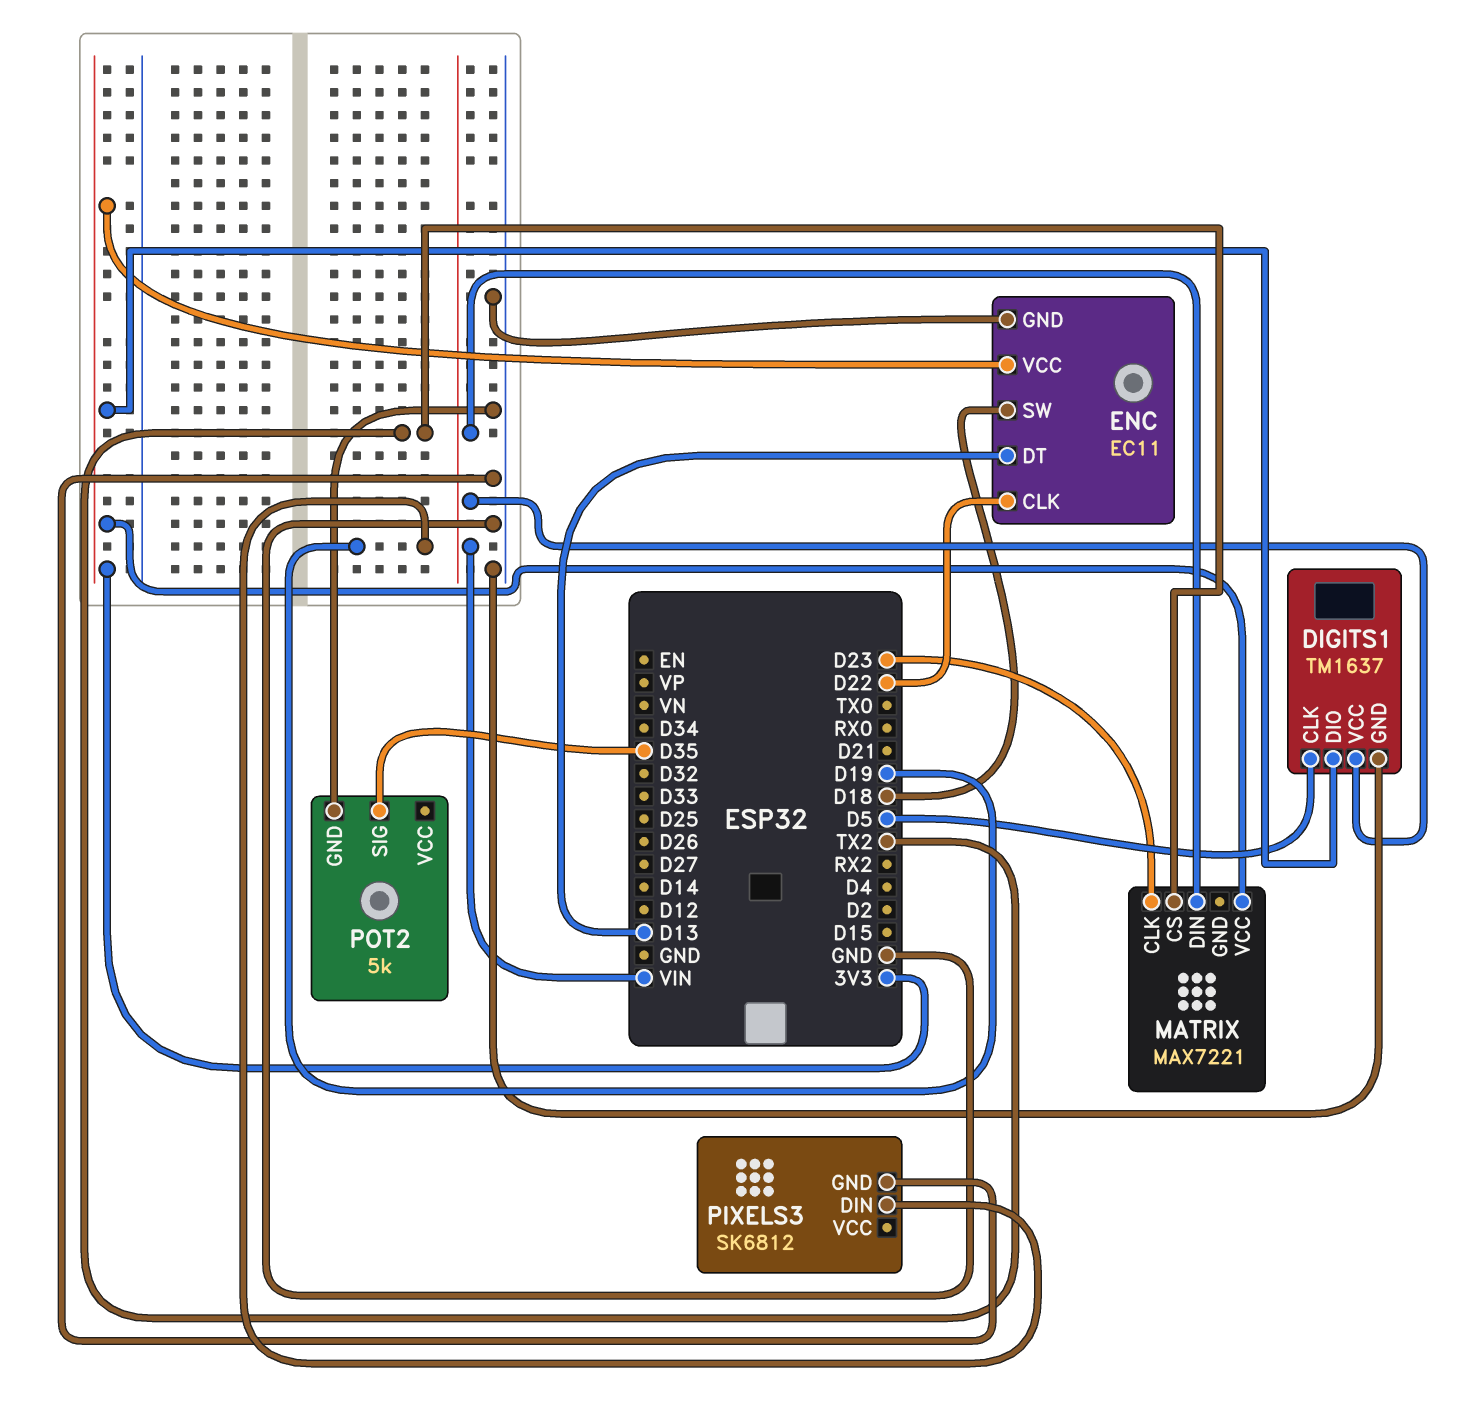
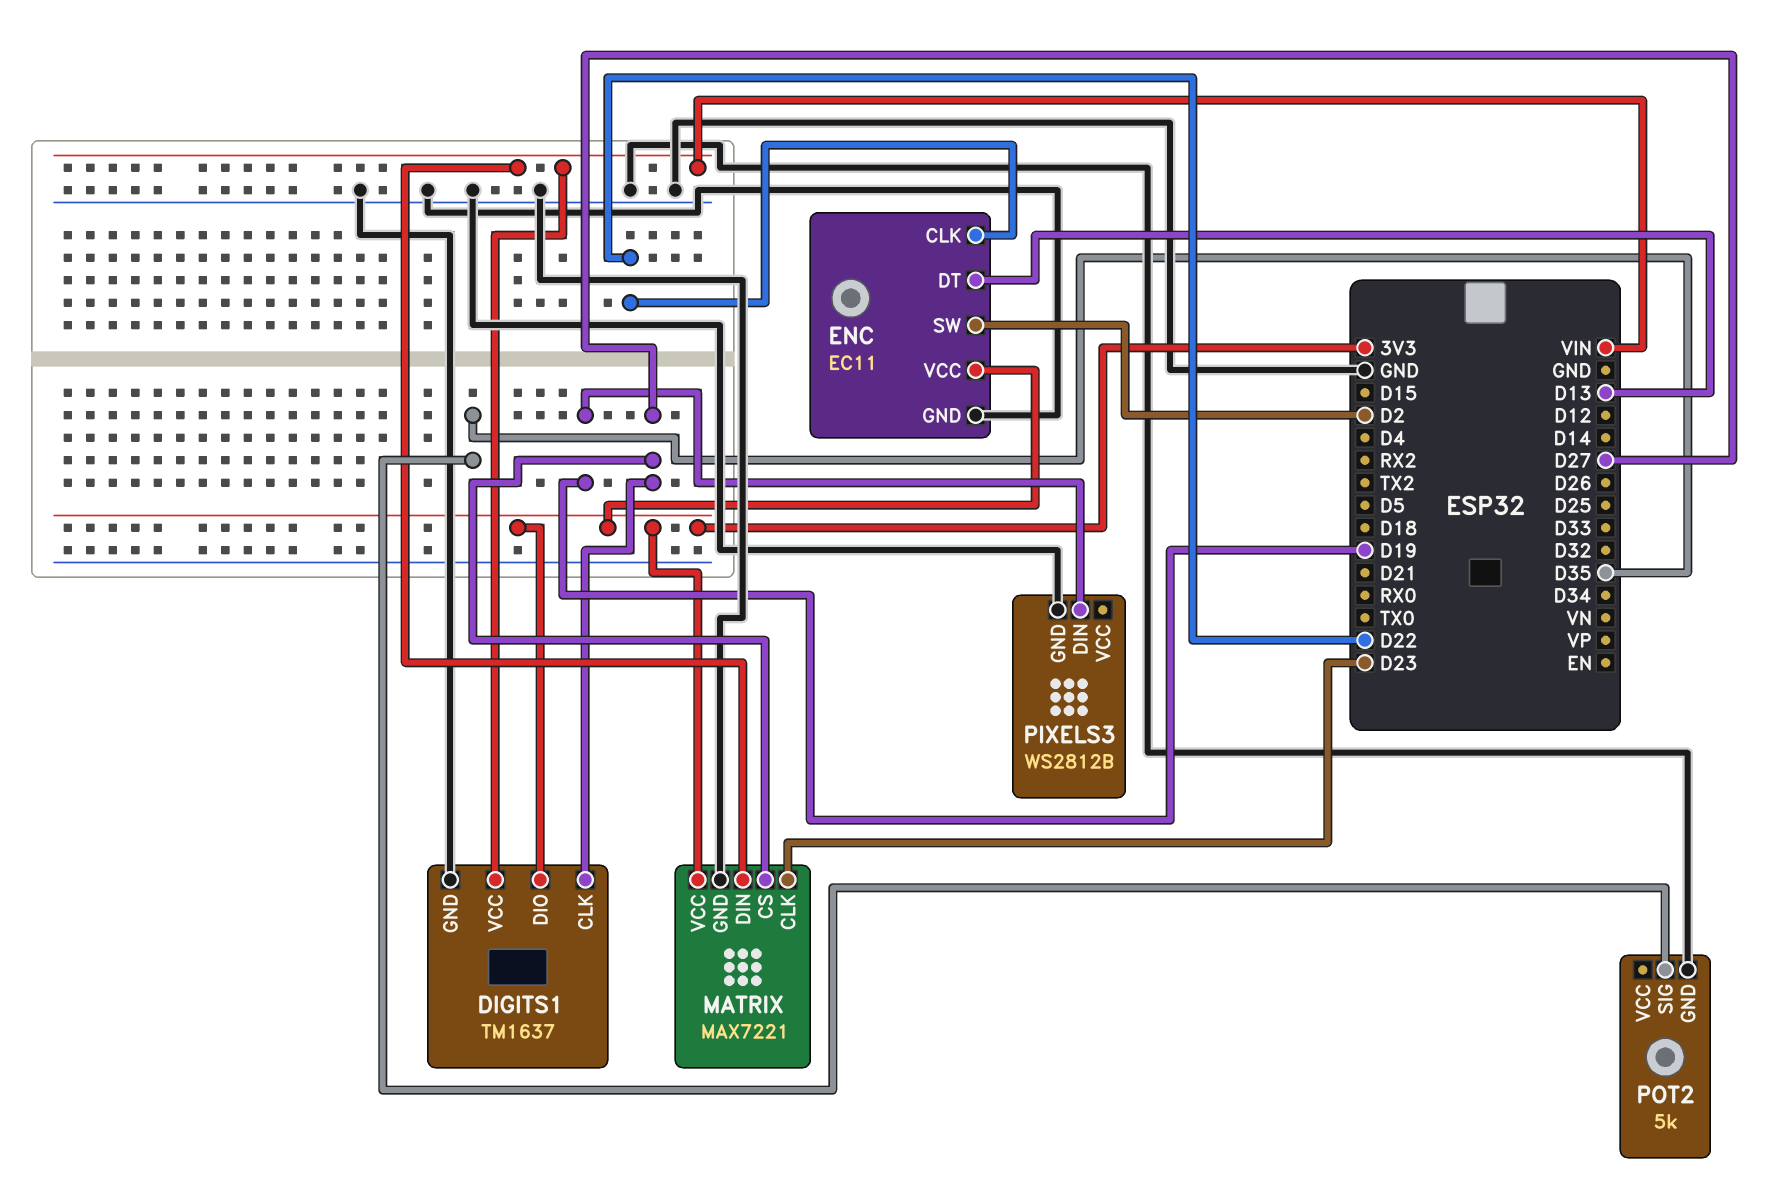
DIGITS1 pin CLK: D5 -> D27
ENC pin SW: D18 -> D2
MATRIX pin CS: TX2 -> D27
MATRIX pin GND: none -> GND
PIXELS3: SK6812 -> WS2812B

